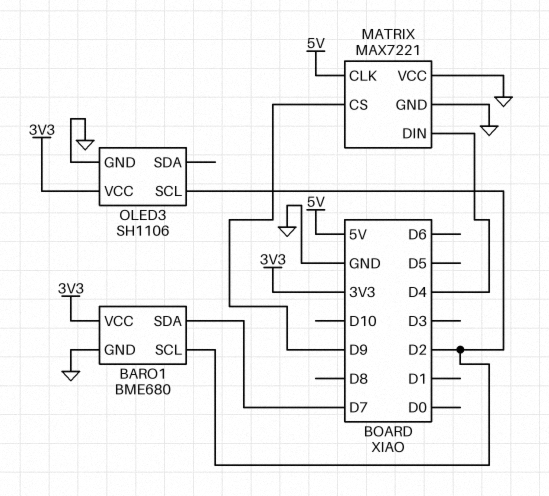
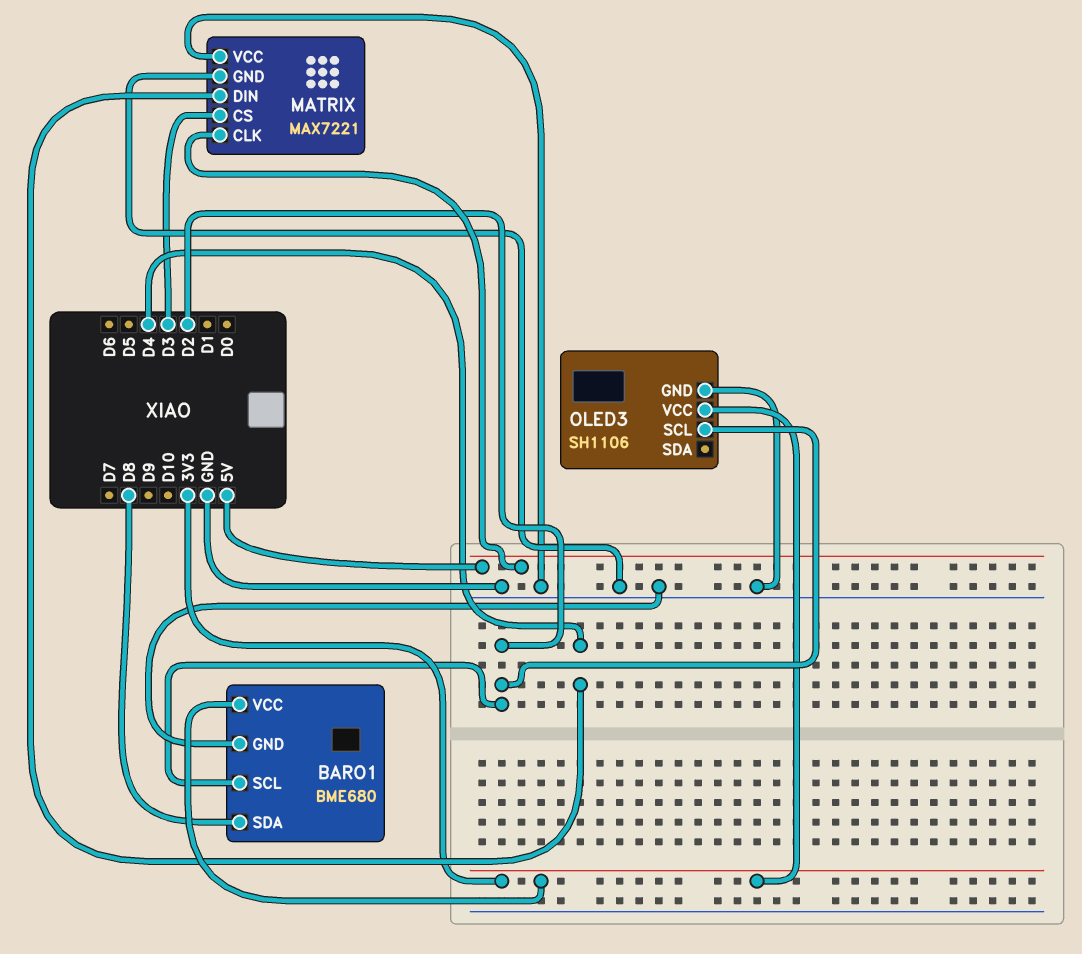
BARO1 pin SDA: D7 -> D8
MATRIX pin CS: D9 -> D3

